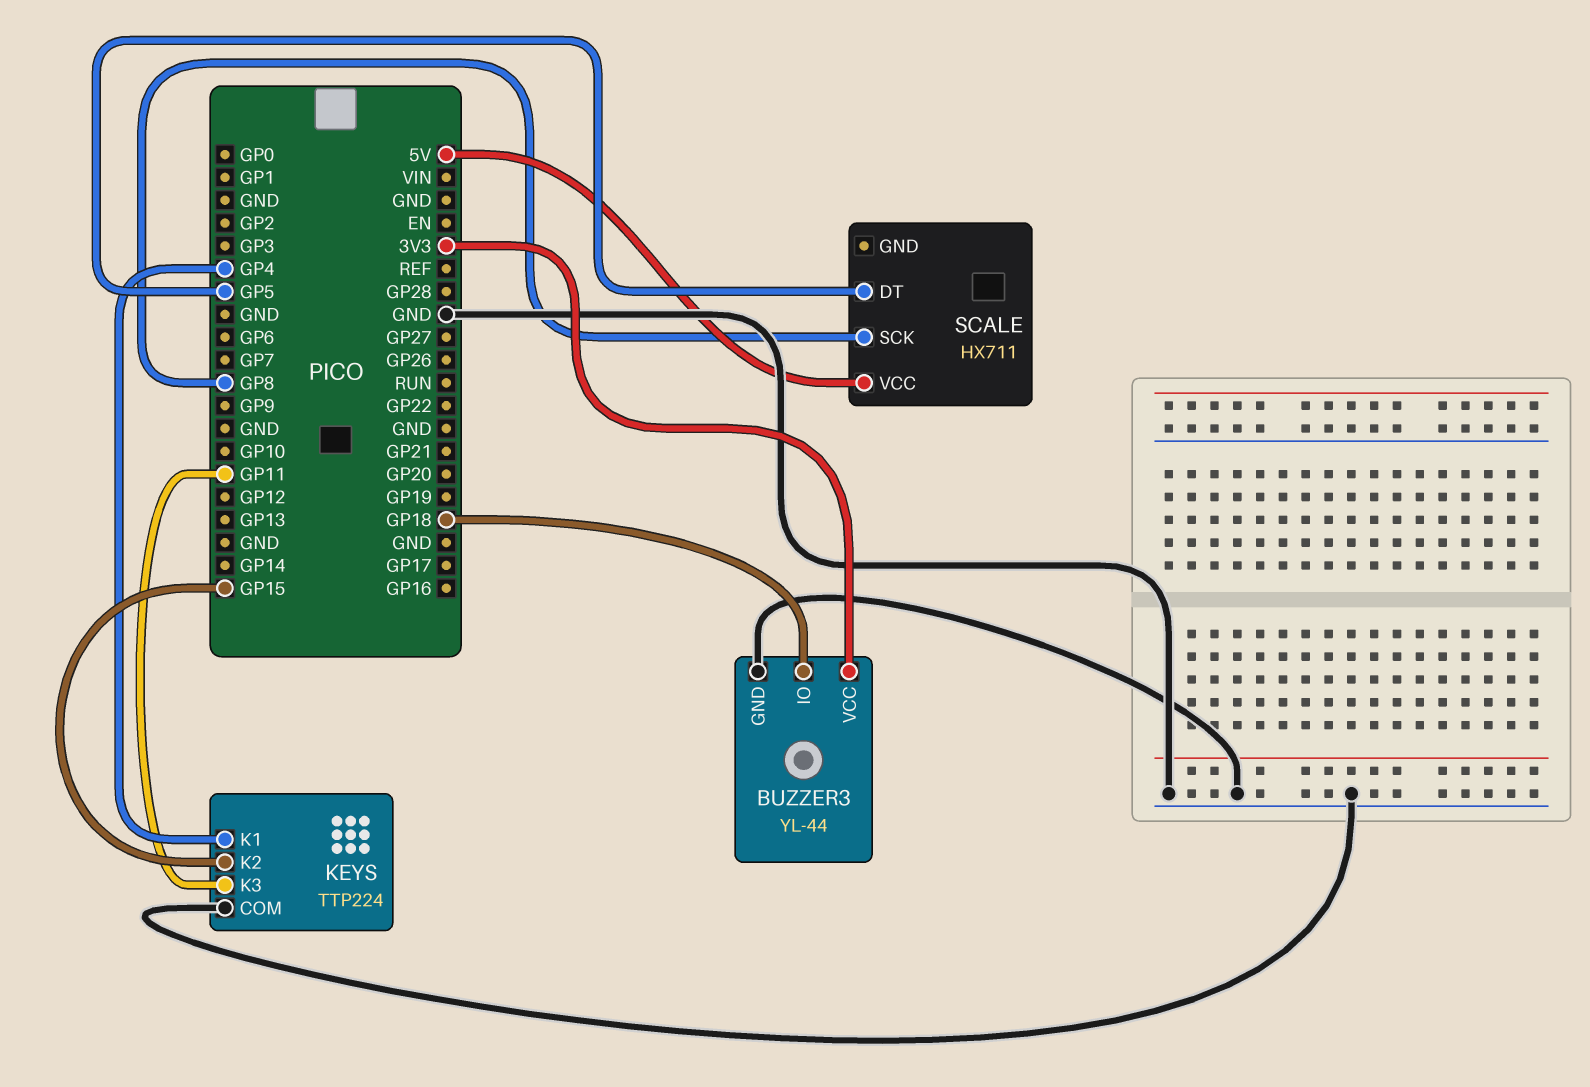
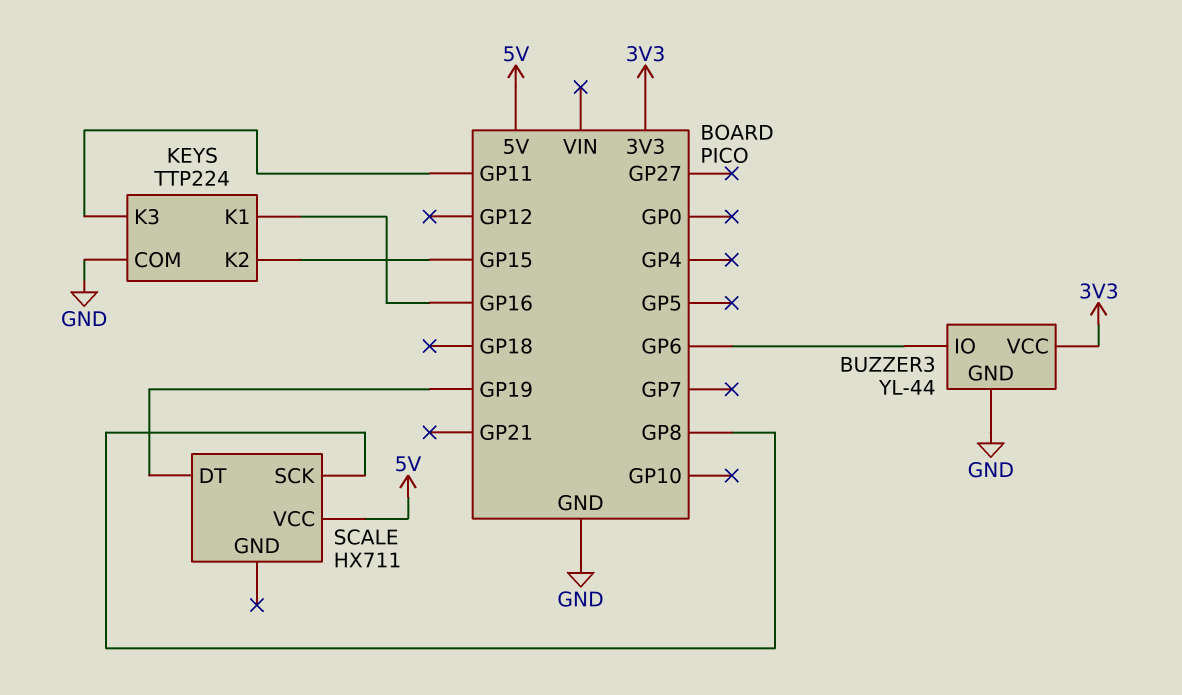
BUZZER3 pin IO: GP18 -> GP6
KEYS pin K1: GP4 -> GP16
SCALE pin DT: GP5 -> GP19

